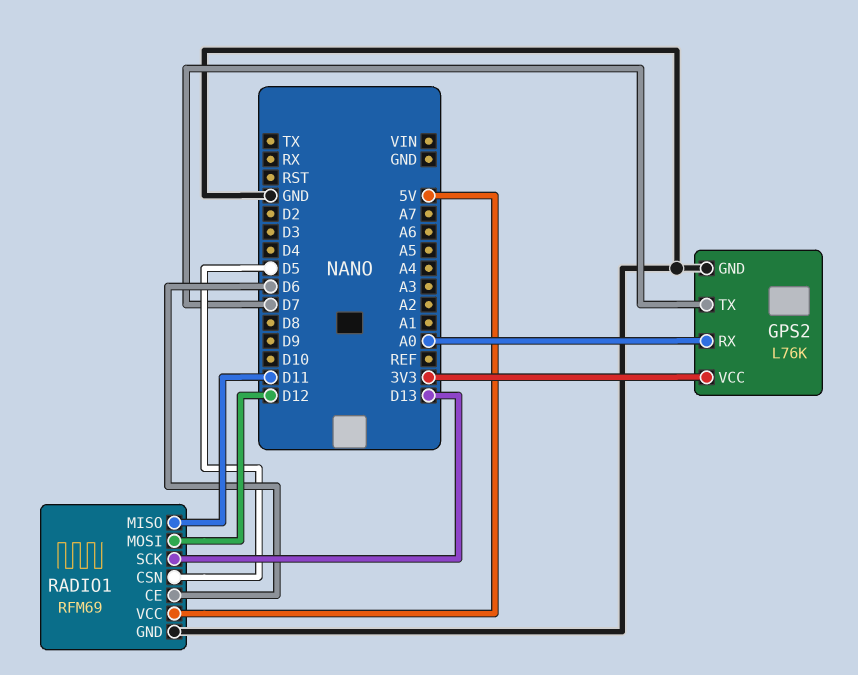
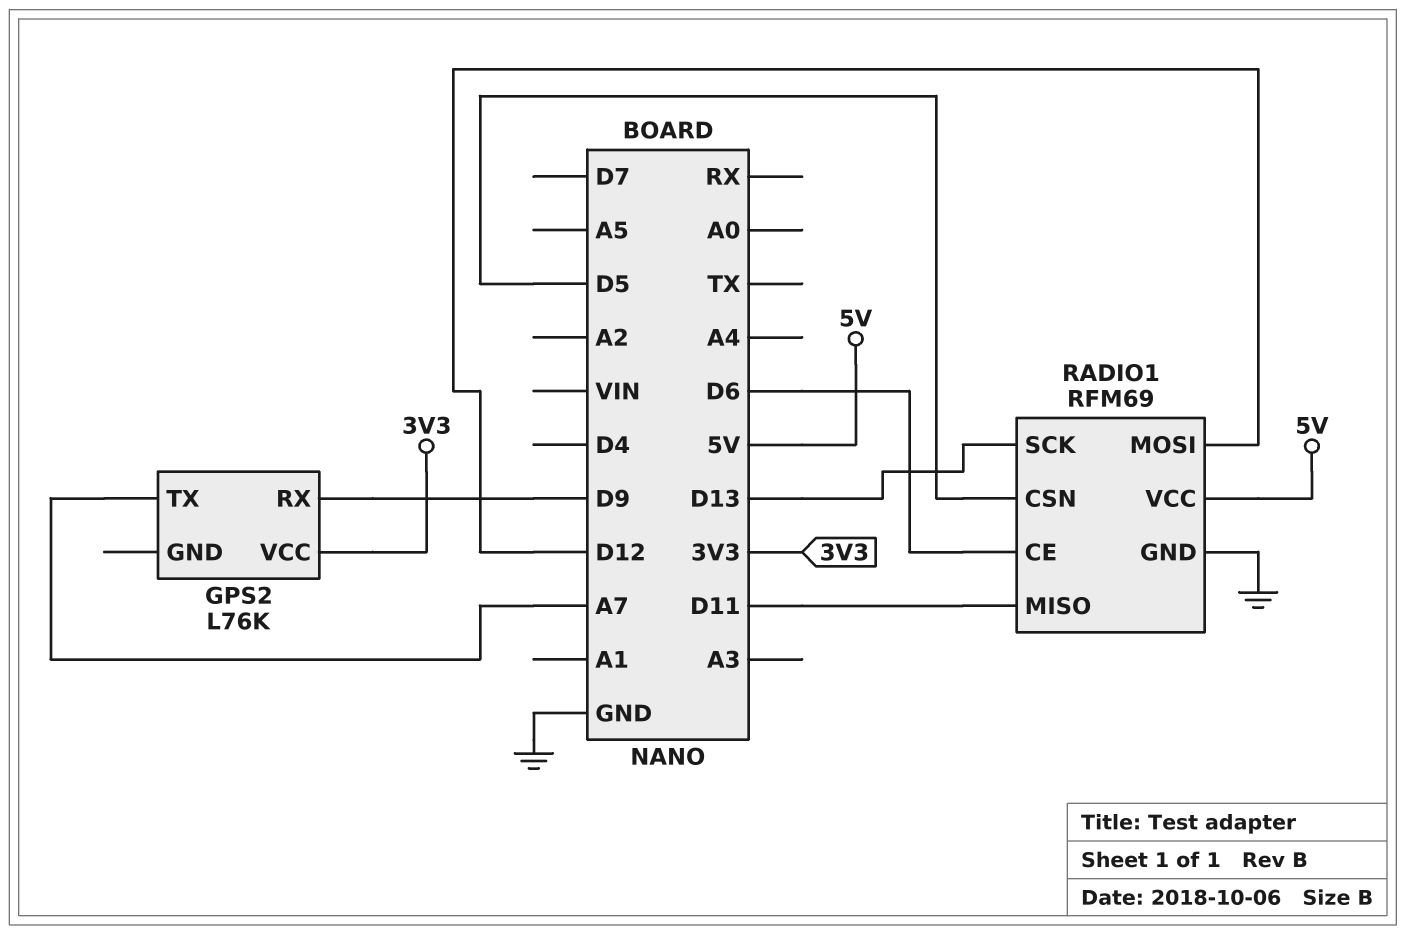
GPS2 pin GND: GND -> none
GPS2 pin RX: A0 -> D9
GPS2 pin TX: D7 -> A7

